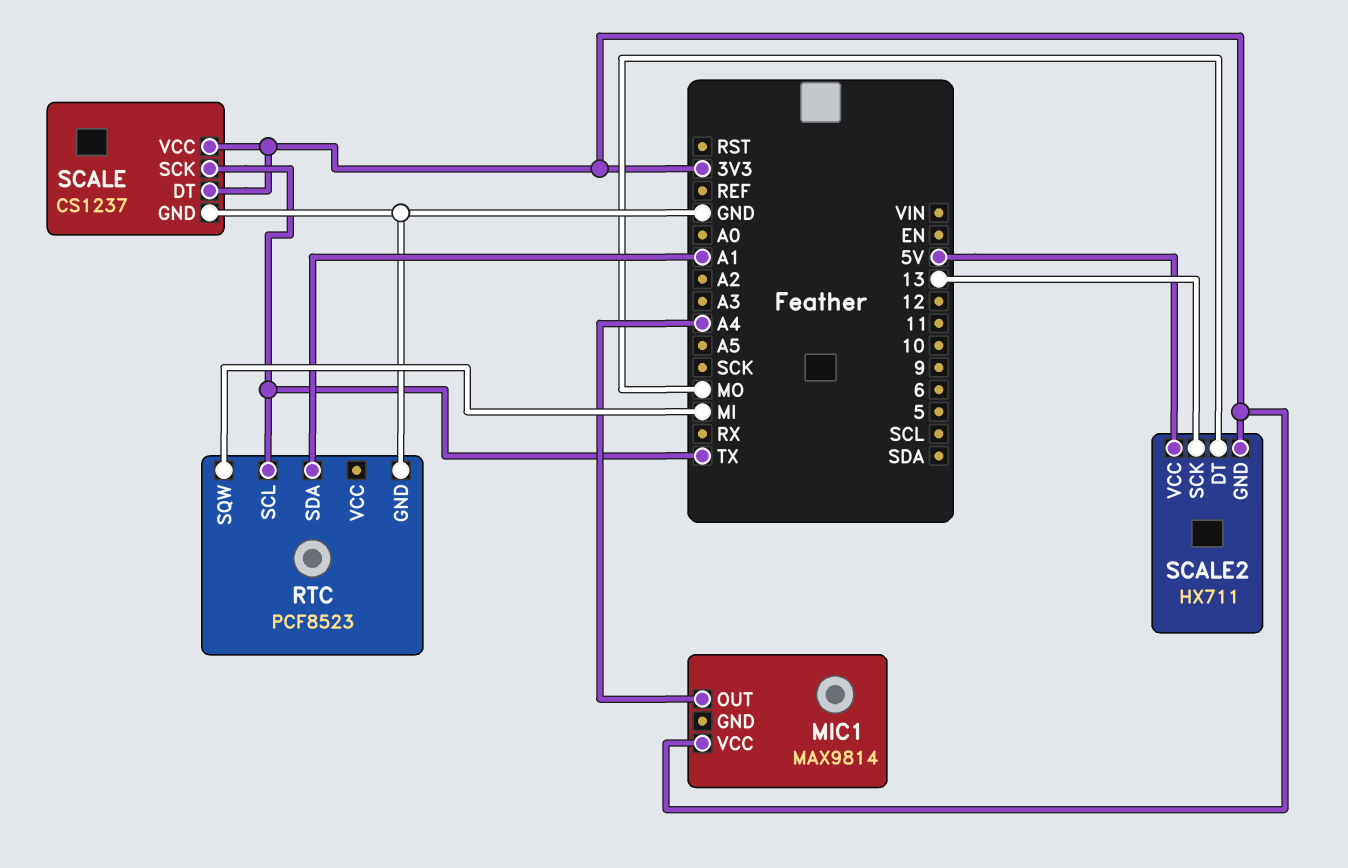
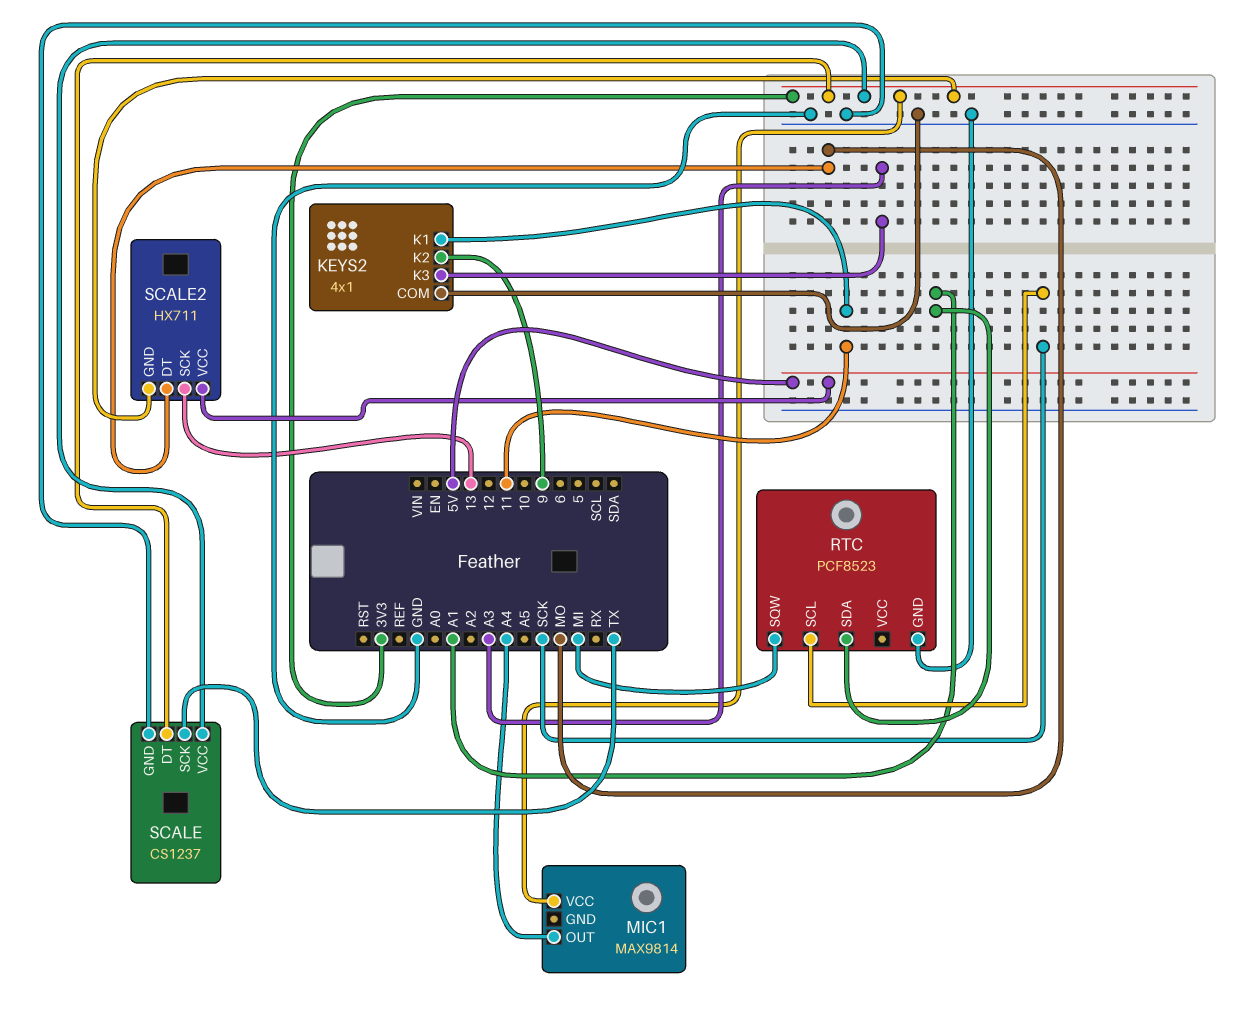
KEYS2: none -> 4x1
KEYS2 pin COM: none -> GND
KEYS2 pin K1: none -> 11
KEYS2 pin K2: none -> 9
KEYS2 pin K3: none -> A3
RTC pin SCL: TX -> SCK

